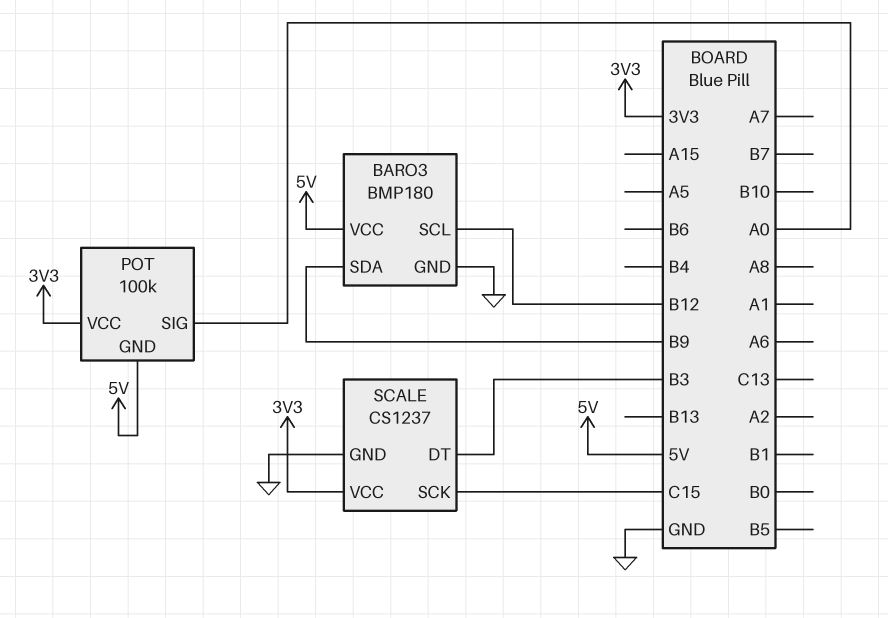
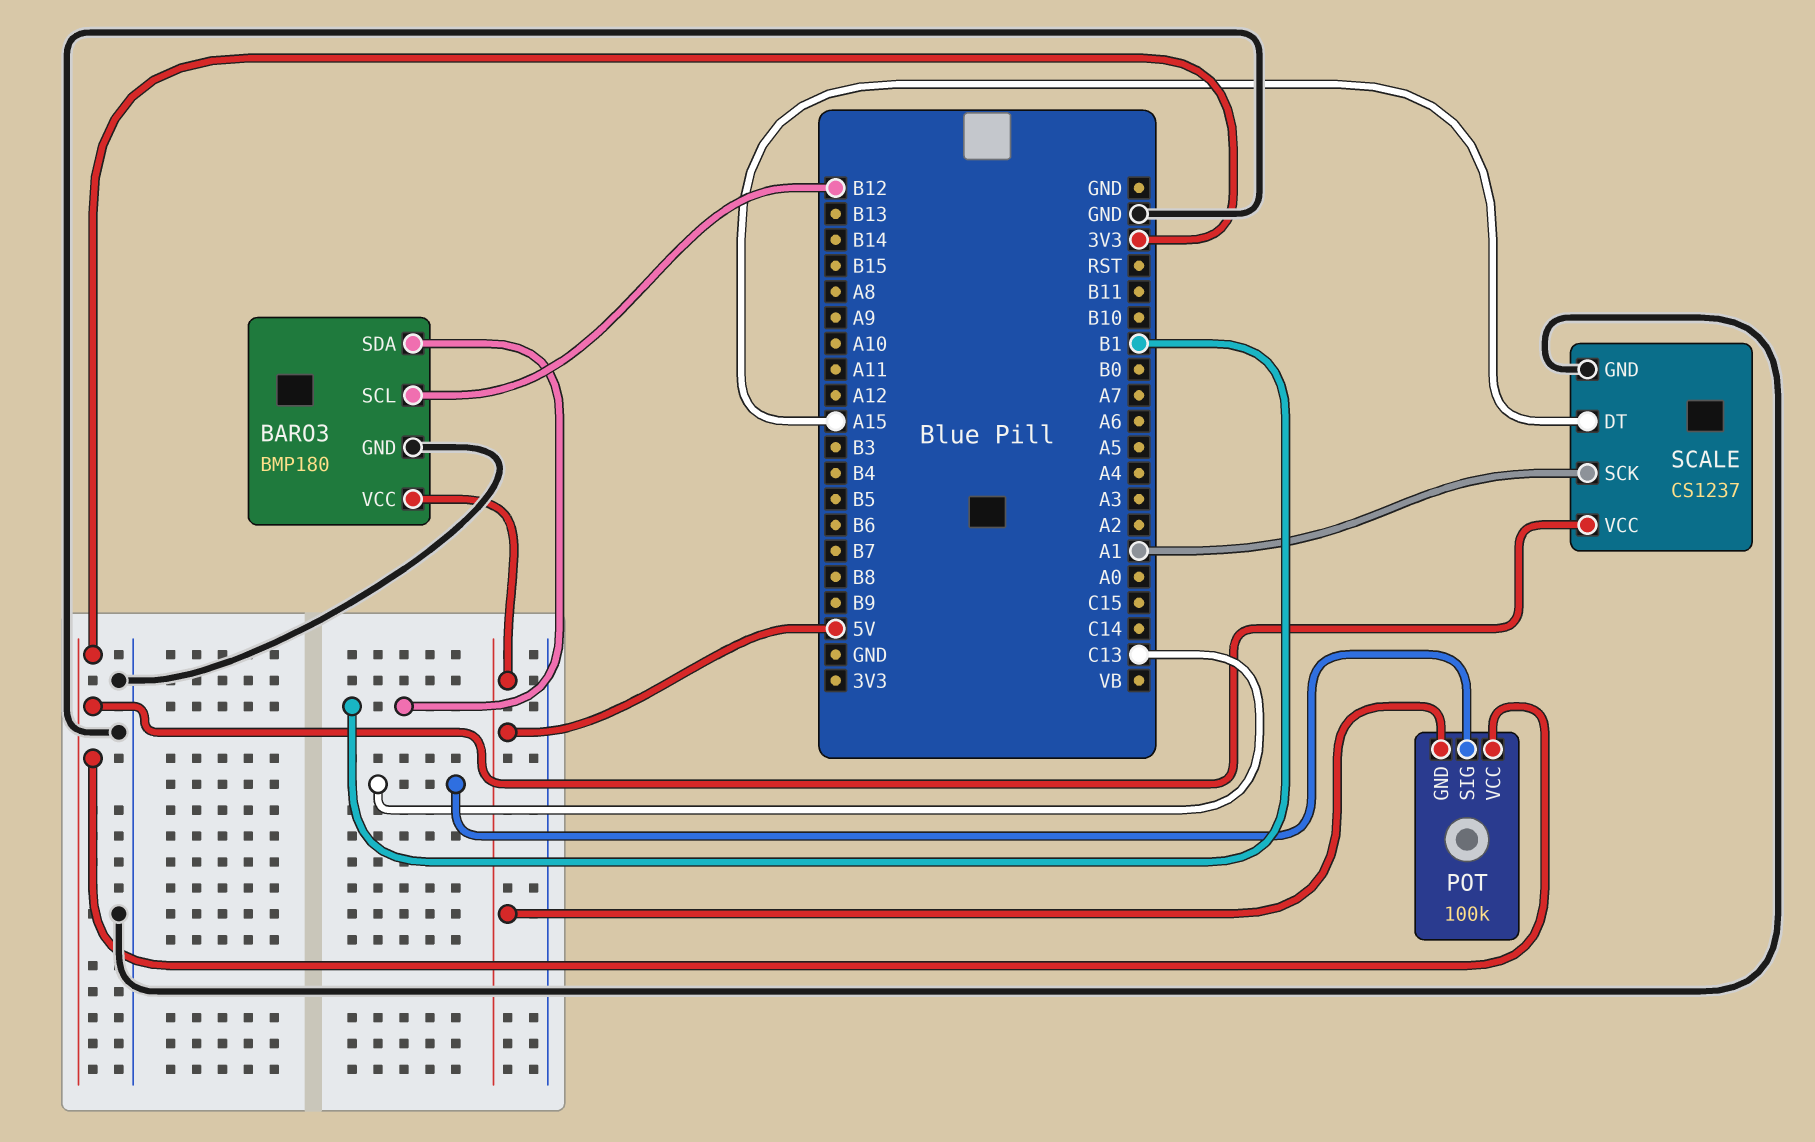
BARO3 pin SDA: B9 -> B1
POT pin SIG: A0 -> C13
SCALE pin DT: B3 -> A15
SCALE pin SCK: C15 -> A1

